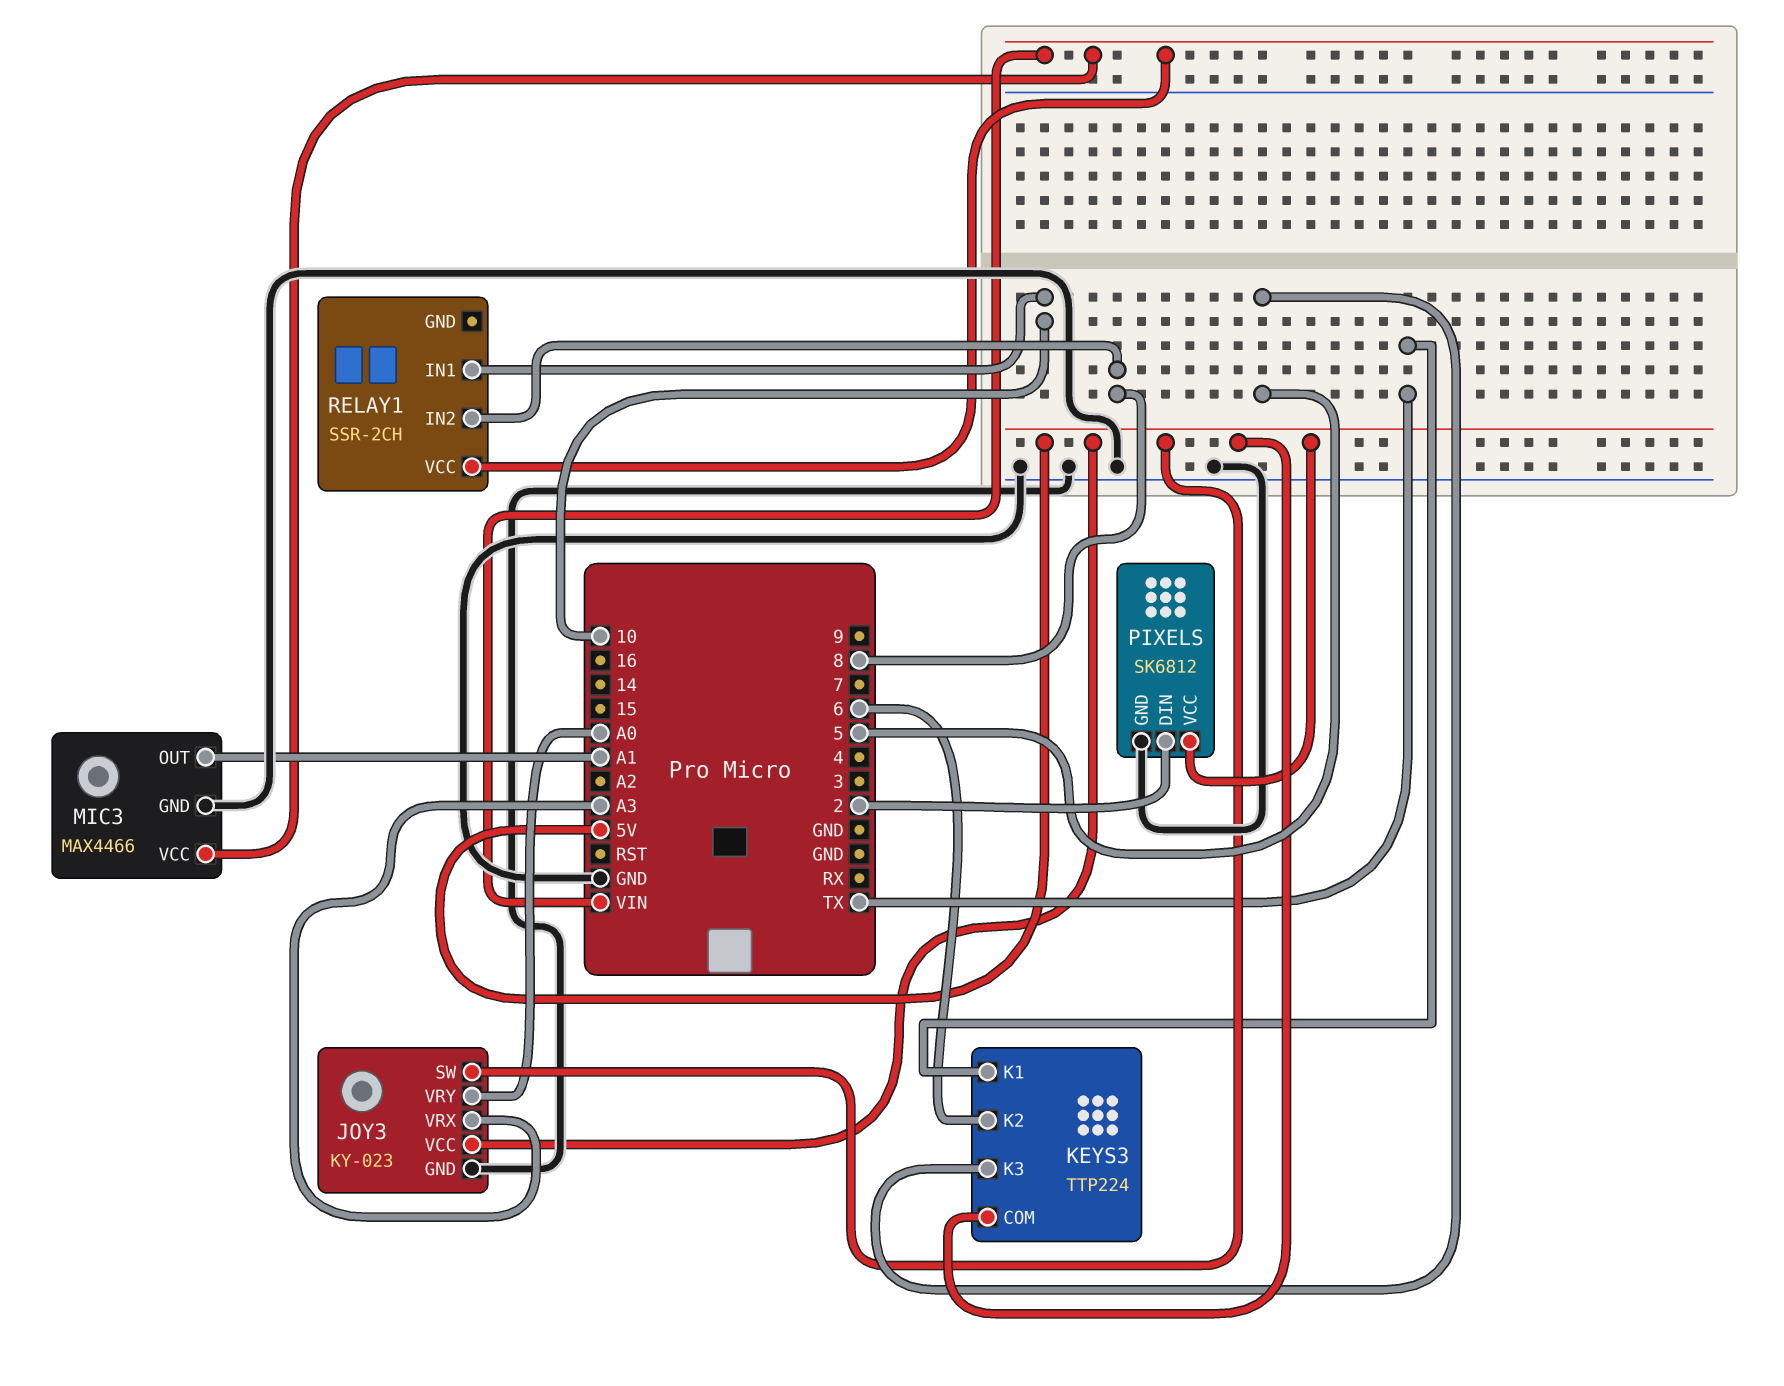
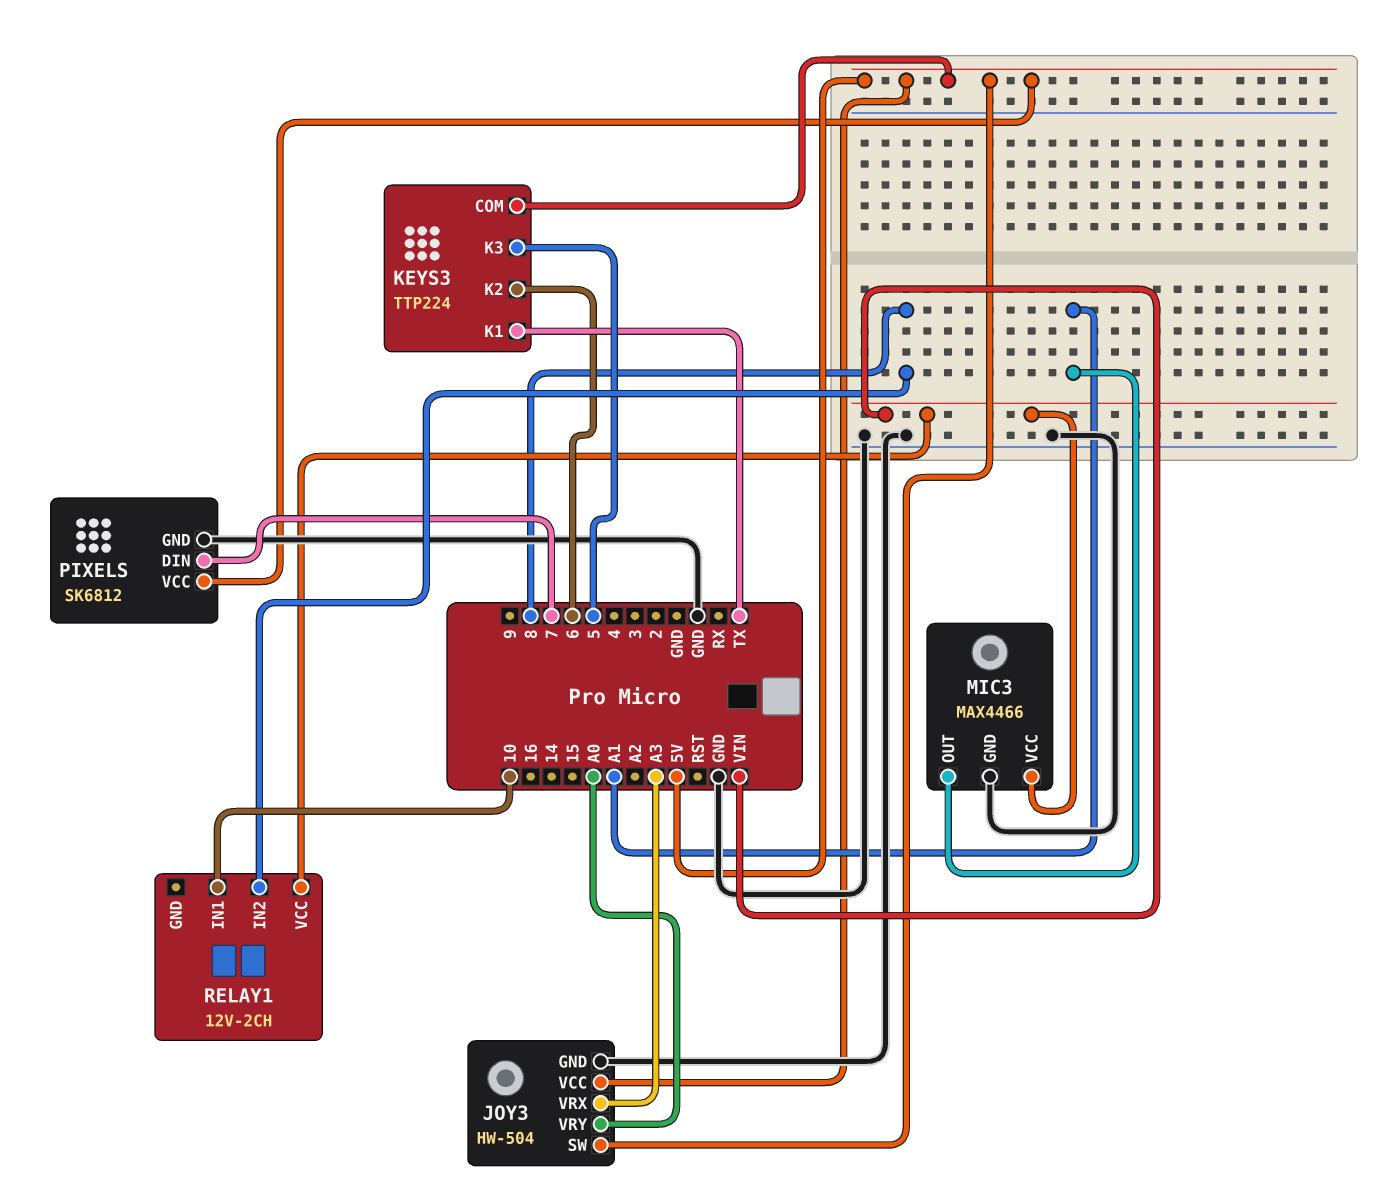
JOY3: KY-023 -> HW-504
PIXELS pin DIN: 2 -> 7
RELAY1: SSR-2CH -> 12V-2CH

